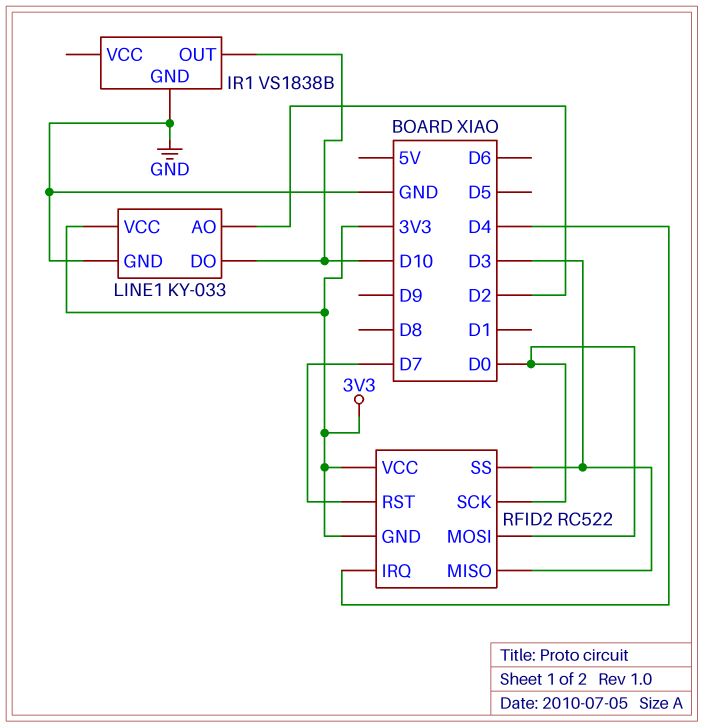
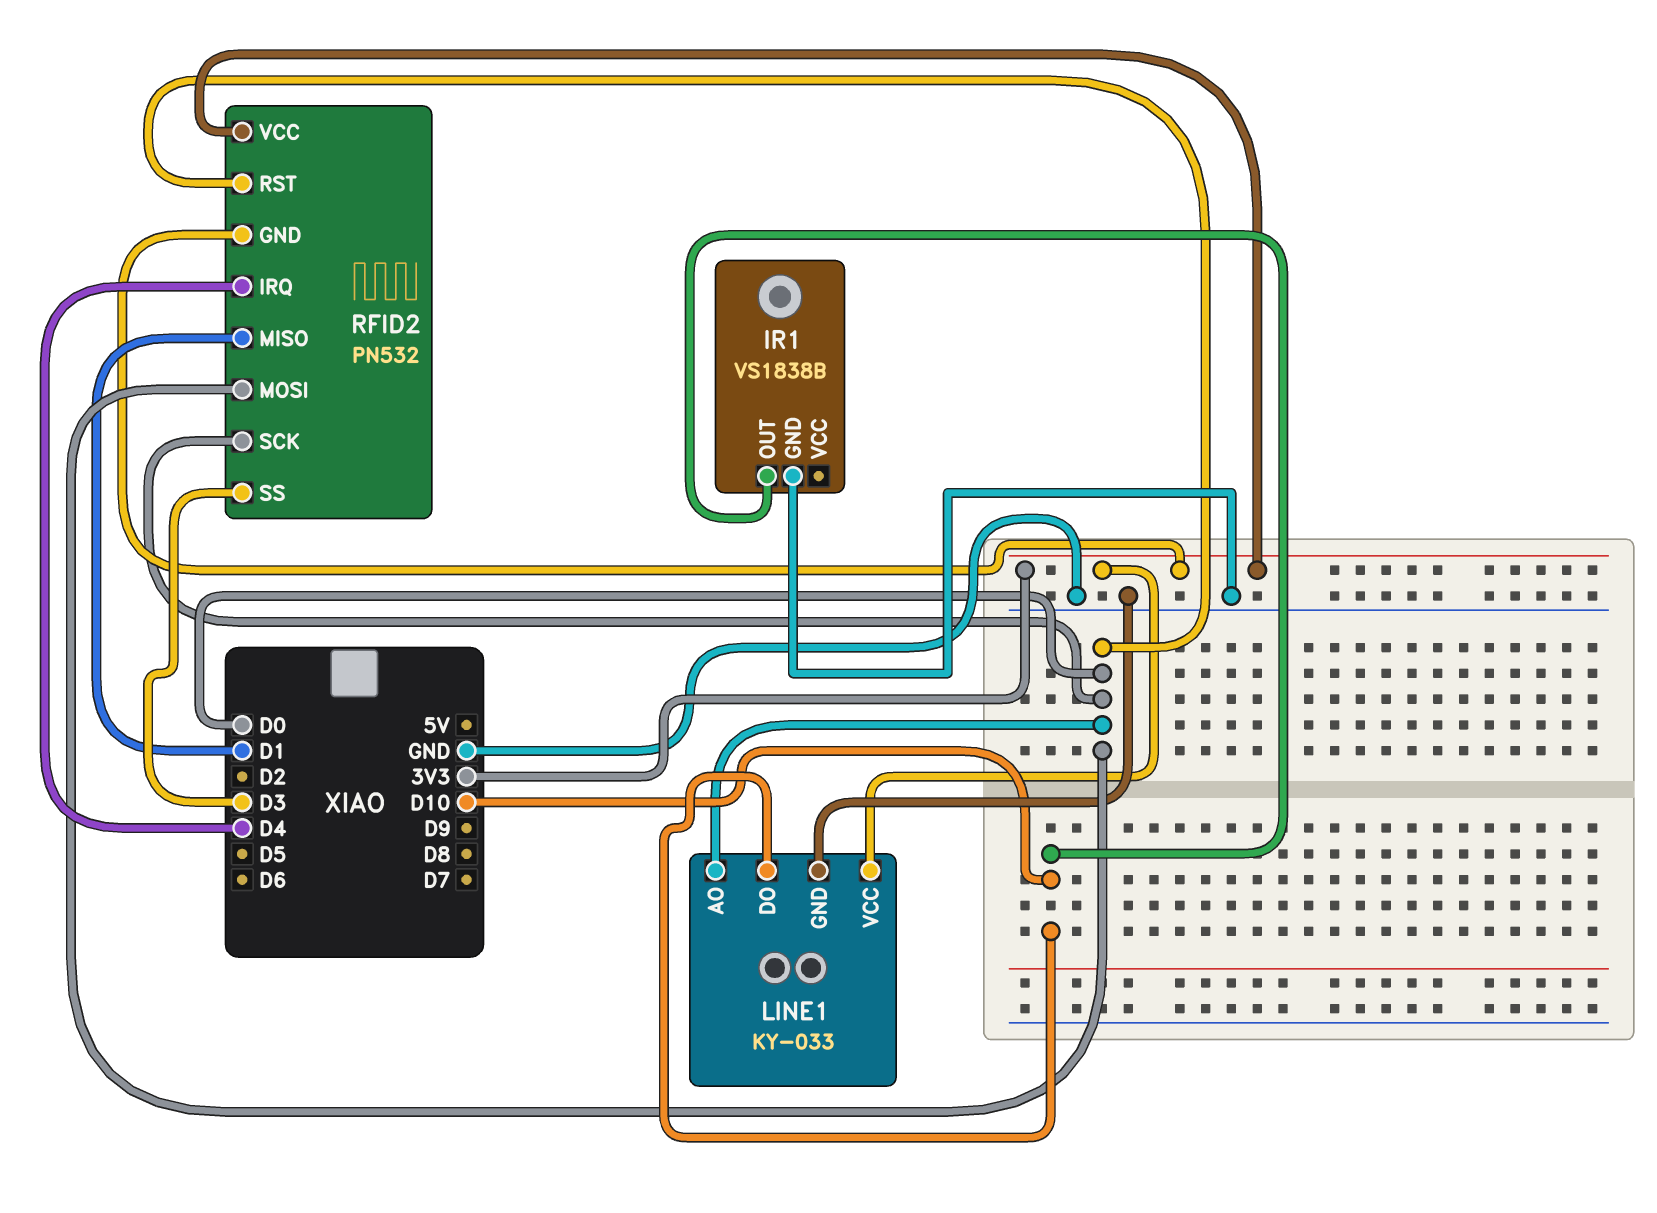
LINE1 pin AO: D2 -> D0
RFID2: RC522 -> PN532
RFID2 pin MISO: D3 -> D1
RFID2 pin RST: D7 -> D0

